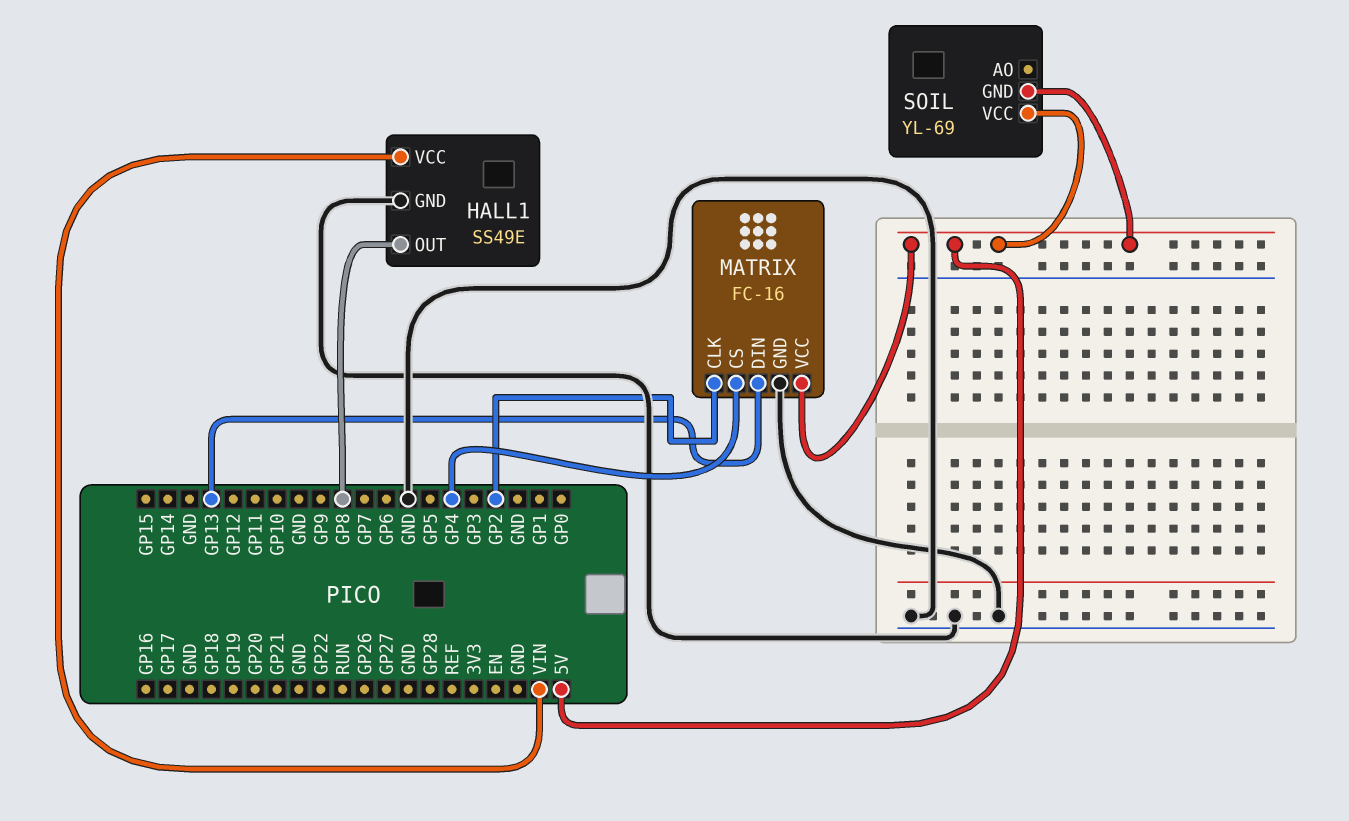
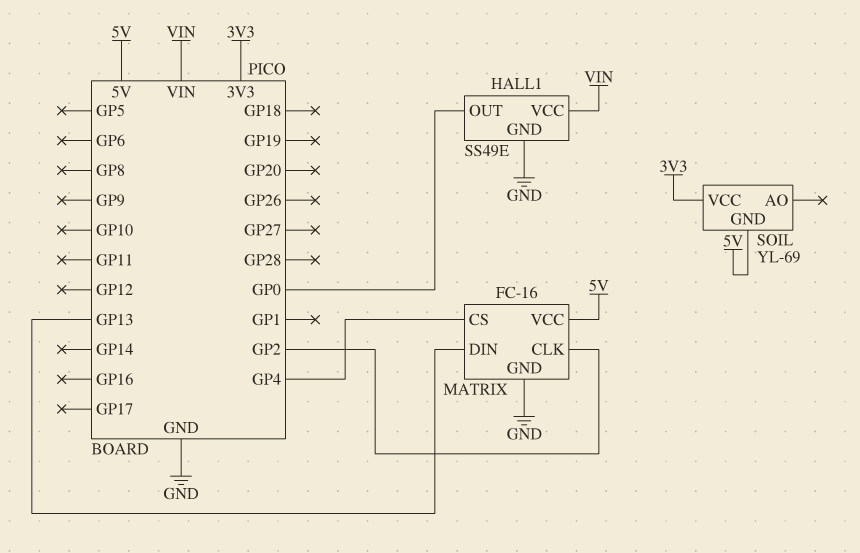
HALL1 pin OUT: GP8 -> GP0
SOIL pin VCC: 5V -> 3V3

